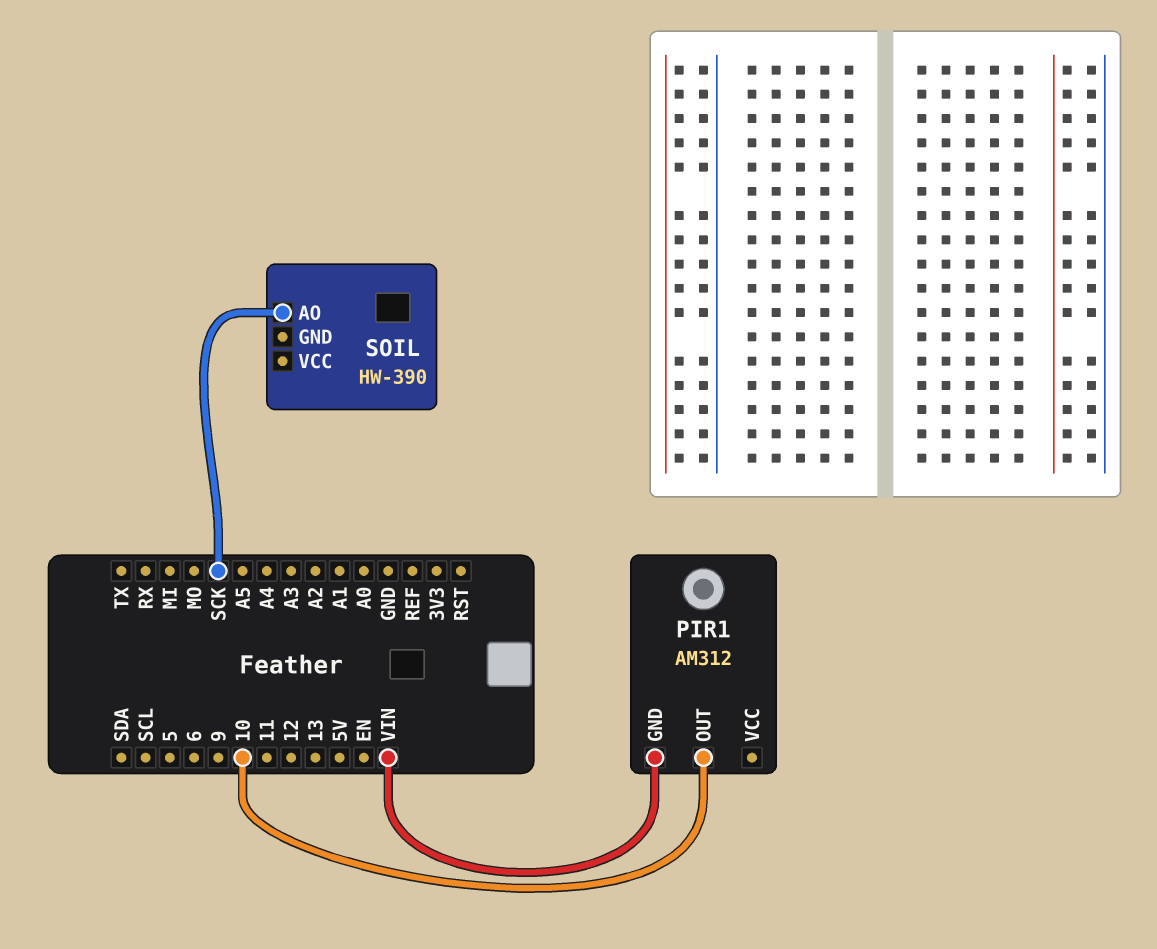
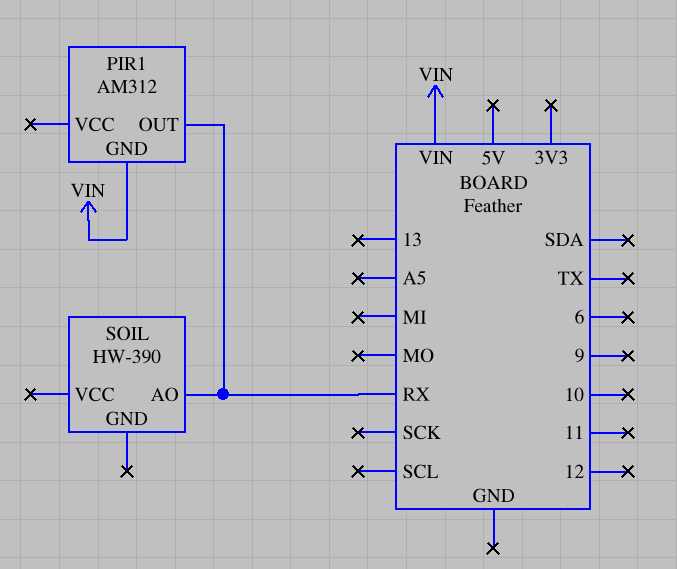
PIR1 pin OUT: 10 -> RX
SOIL pin AO: SCK -> RX

